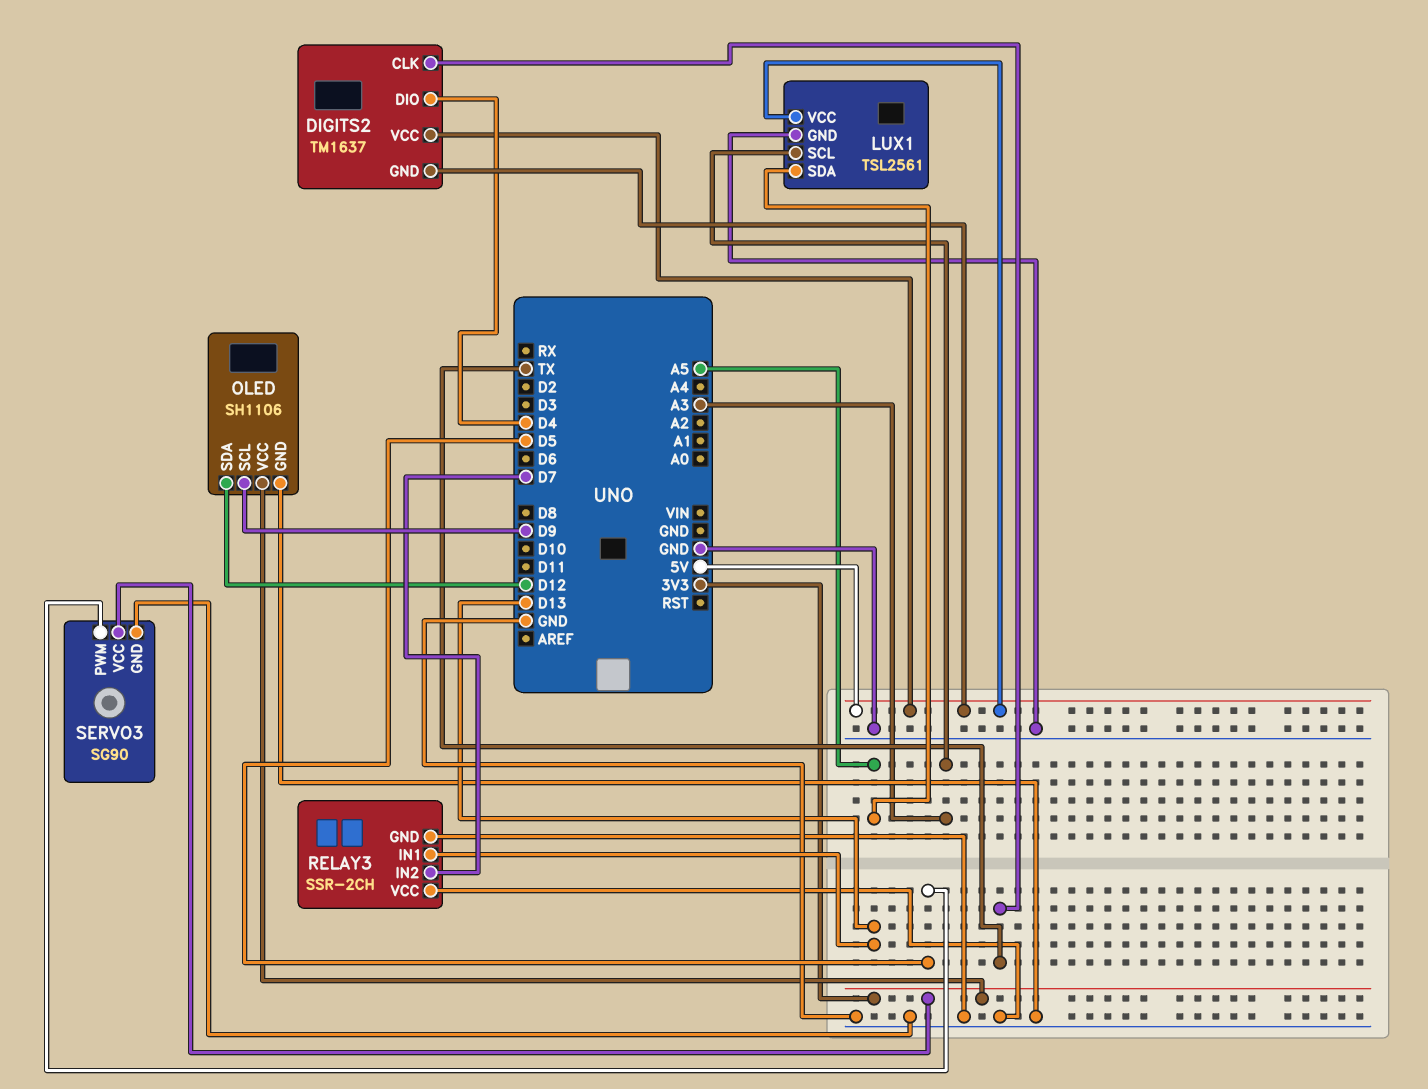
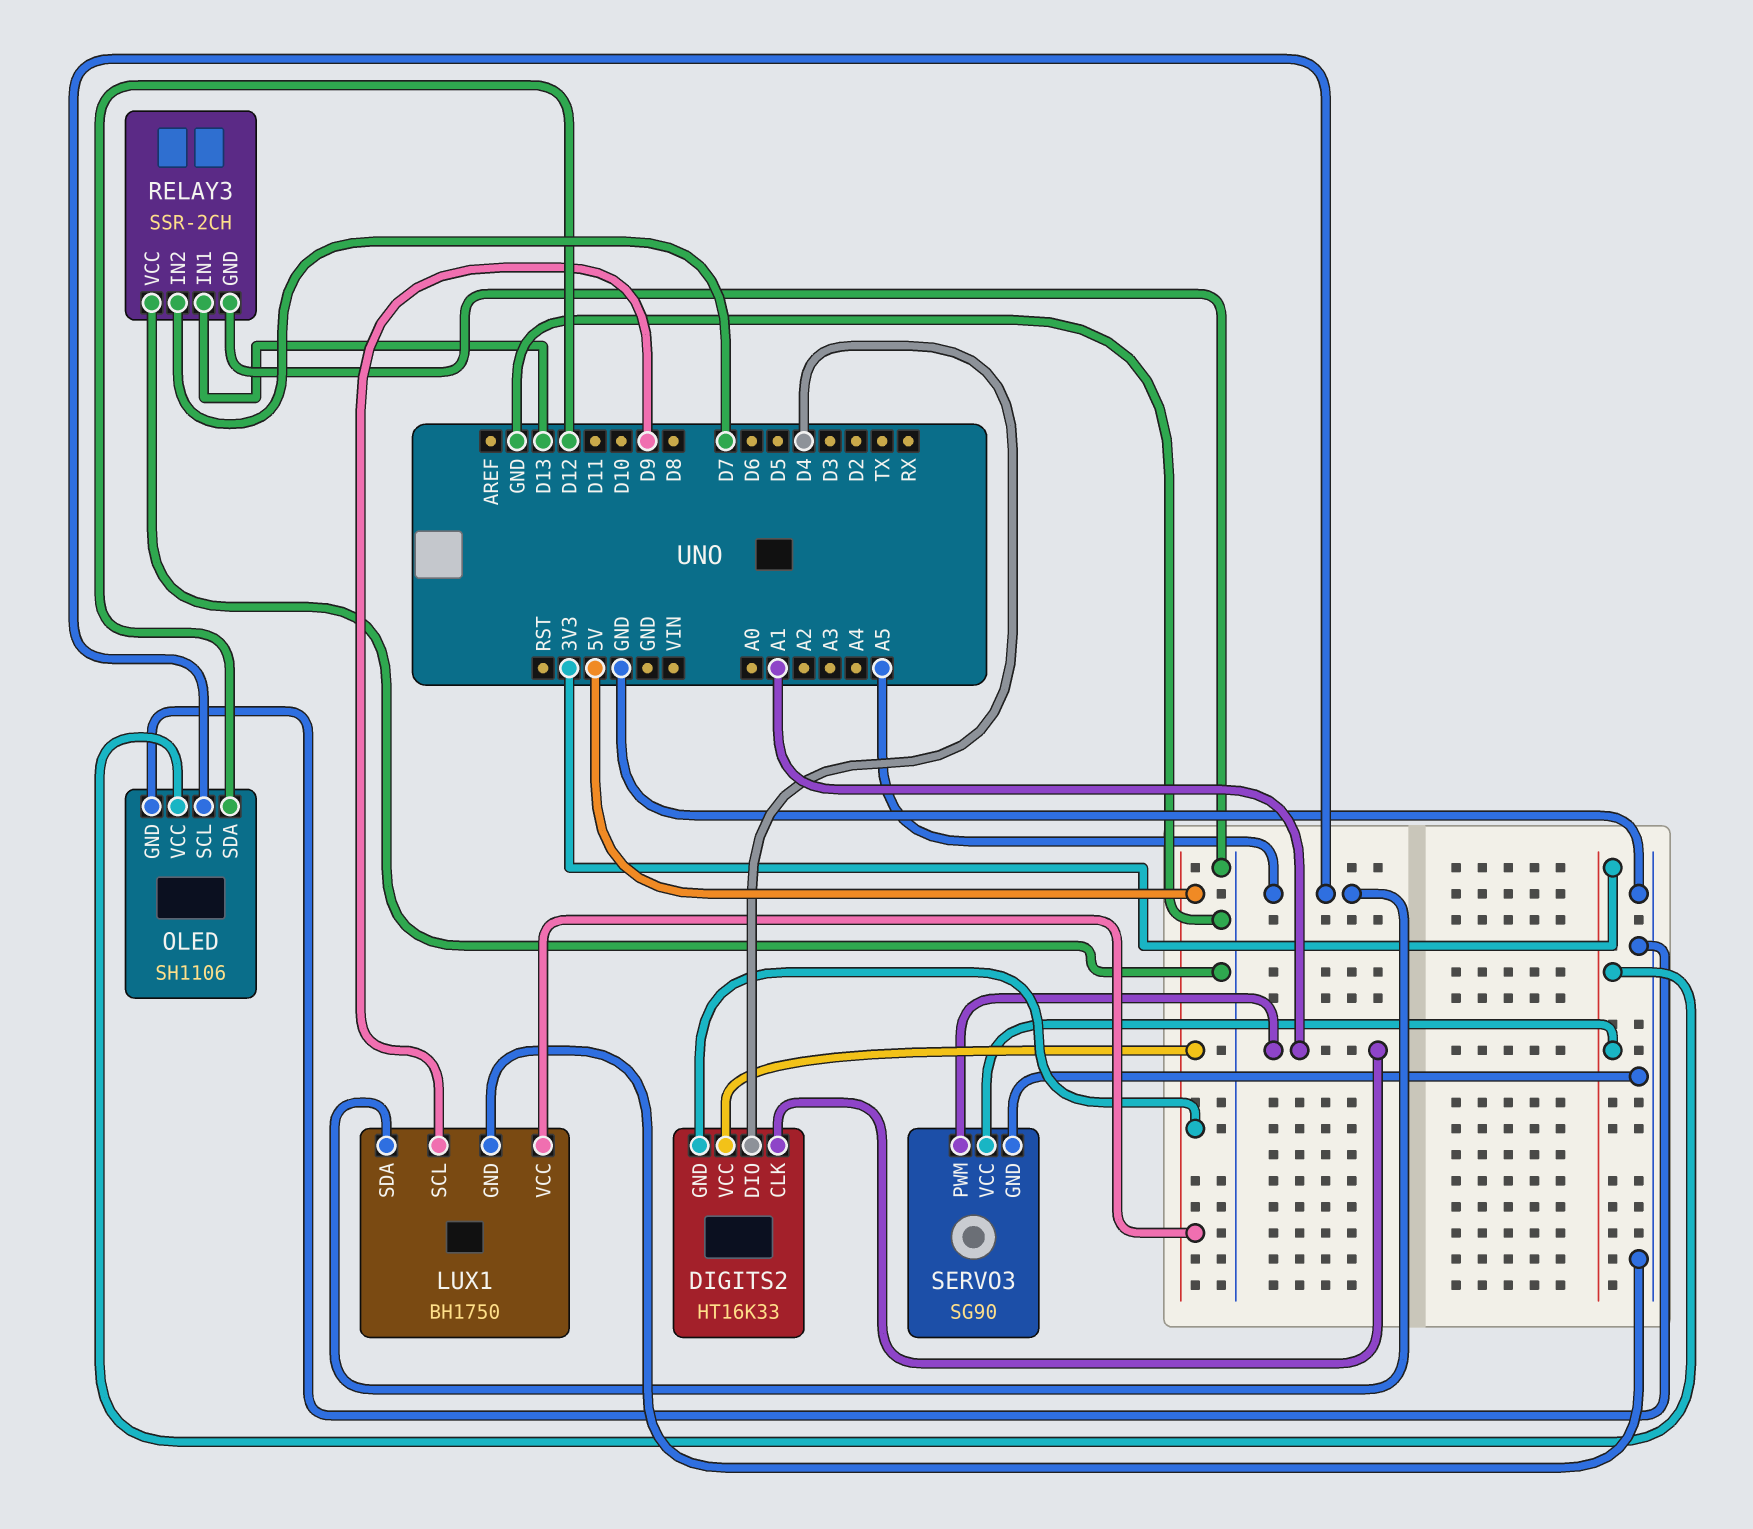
DIGITS2: TM1637 -> HT16K33
DIGITS2 pin CLK: TX -> A1
LUX1: TSL2561 -> BH1750
LUX1 pin SCL: A3 -> D9
OLED pin SCL: D9 -> A5
SERVO3 pin PWM: D5 -> A1

